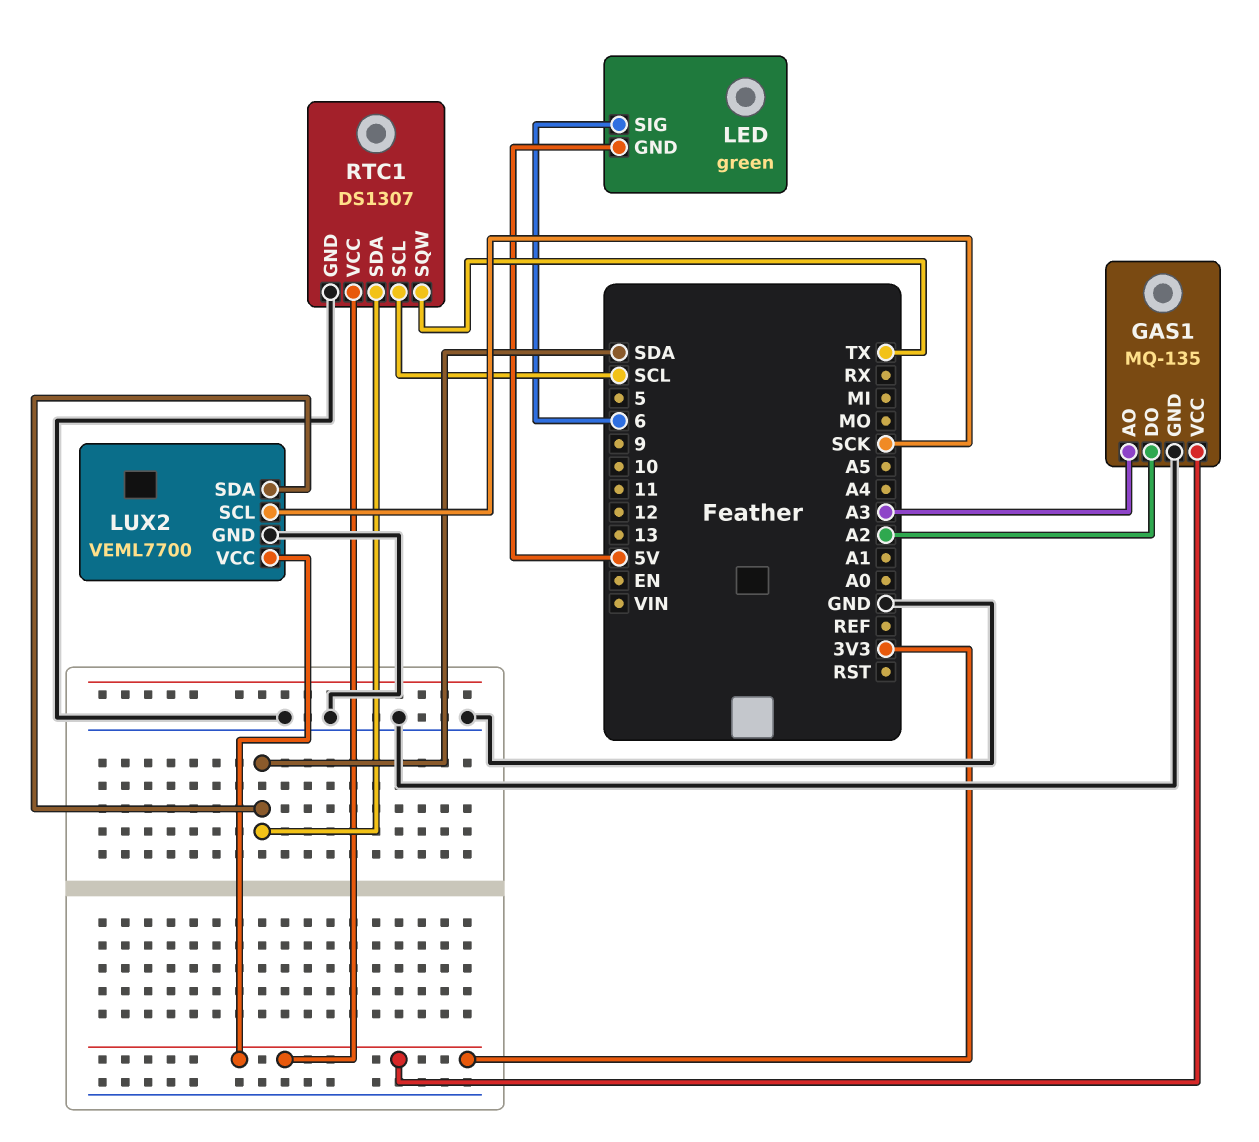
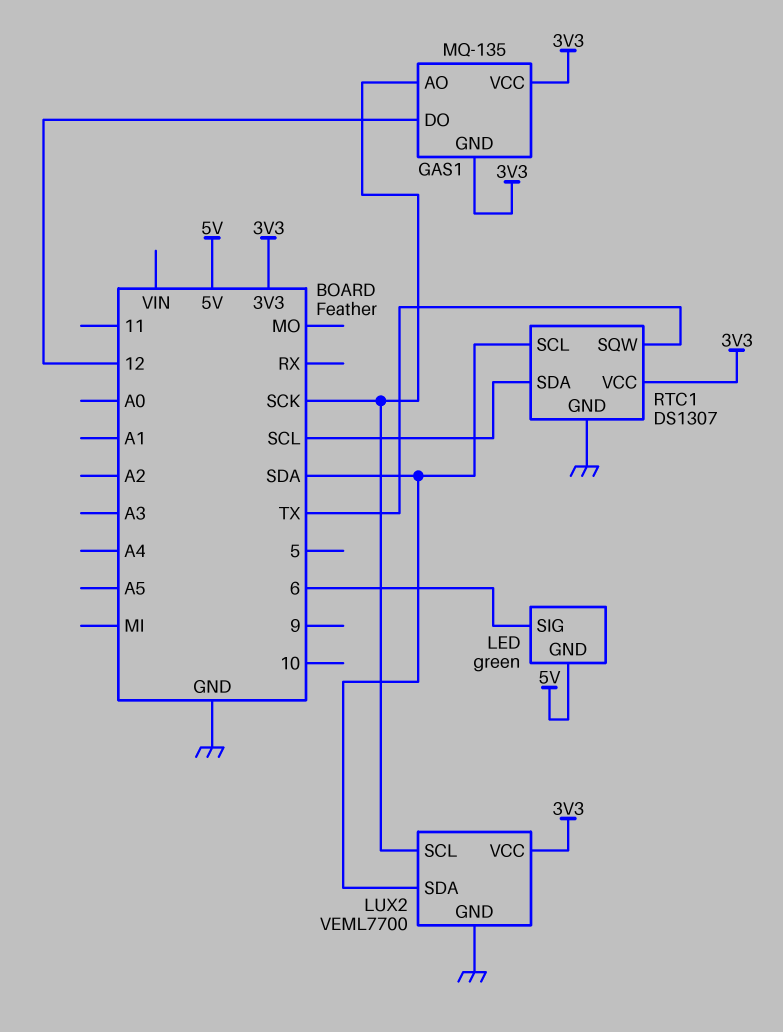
GAS1 pin AO: A3 -> SCK
GAS1 pin DO: A2 -> 12
GAS1 pin GND: GND -> 3V3
RTC1 pin SCL: SCL -> SDA
RTC1 pin SDA: SDA -> SCL

